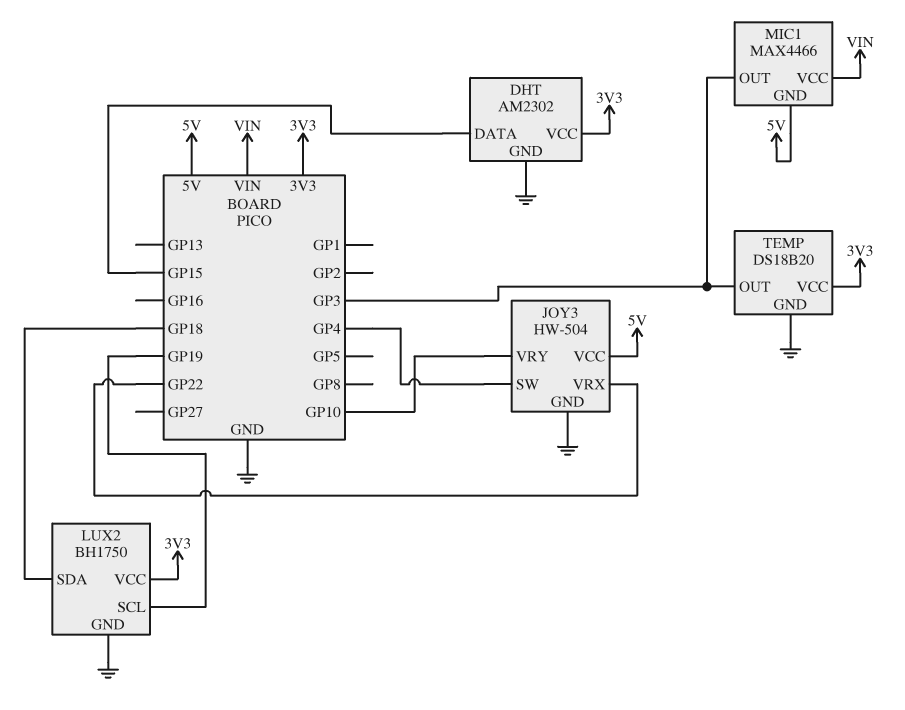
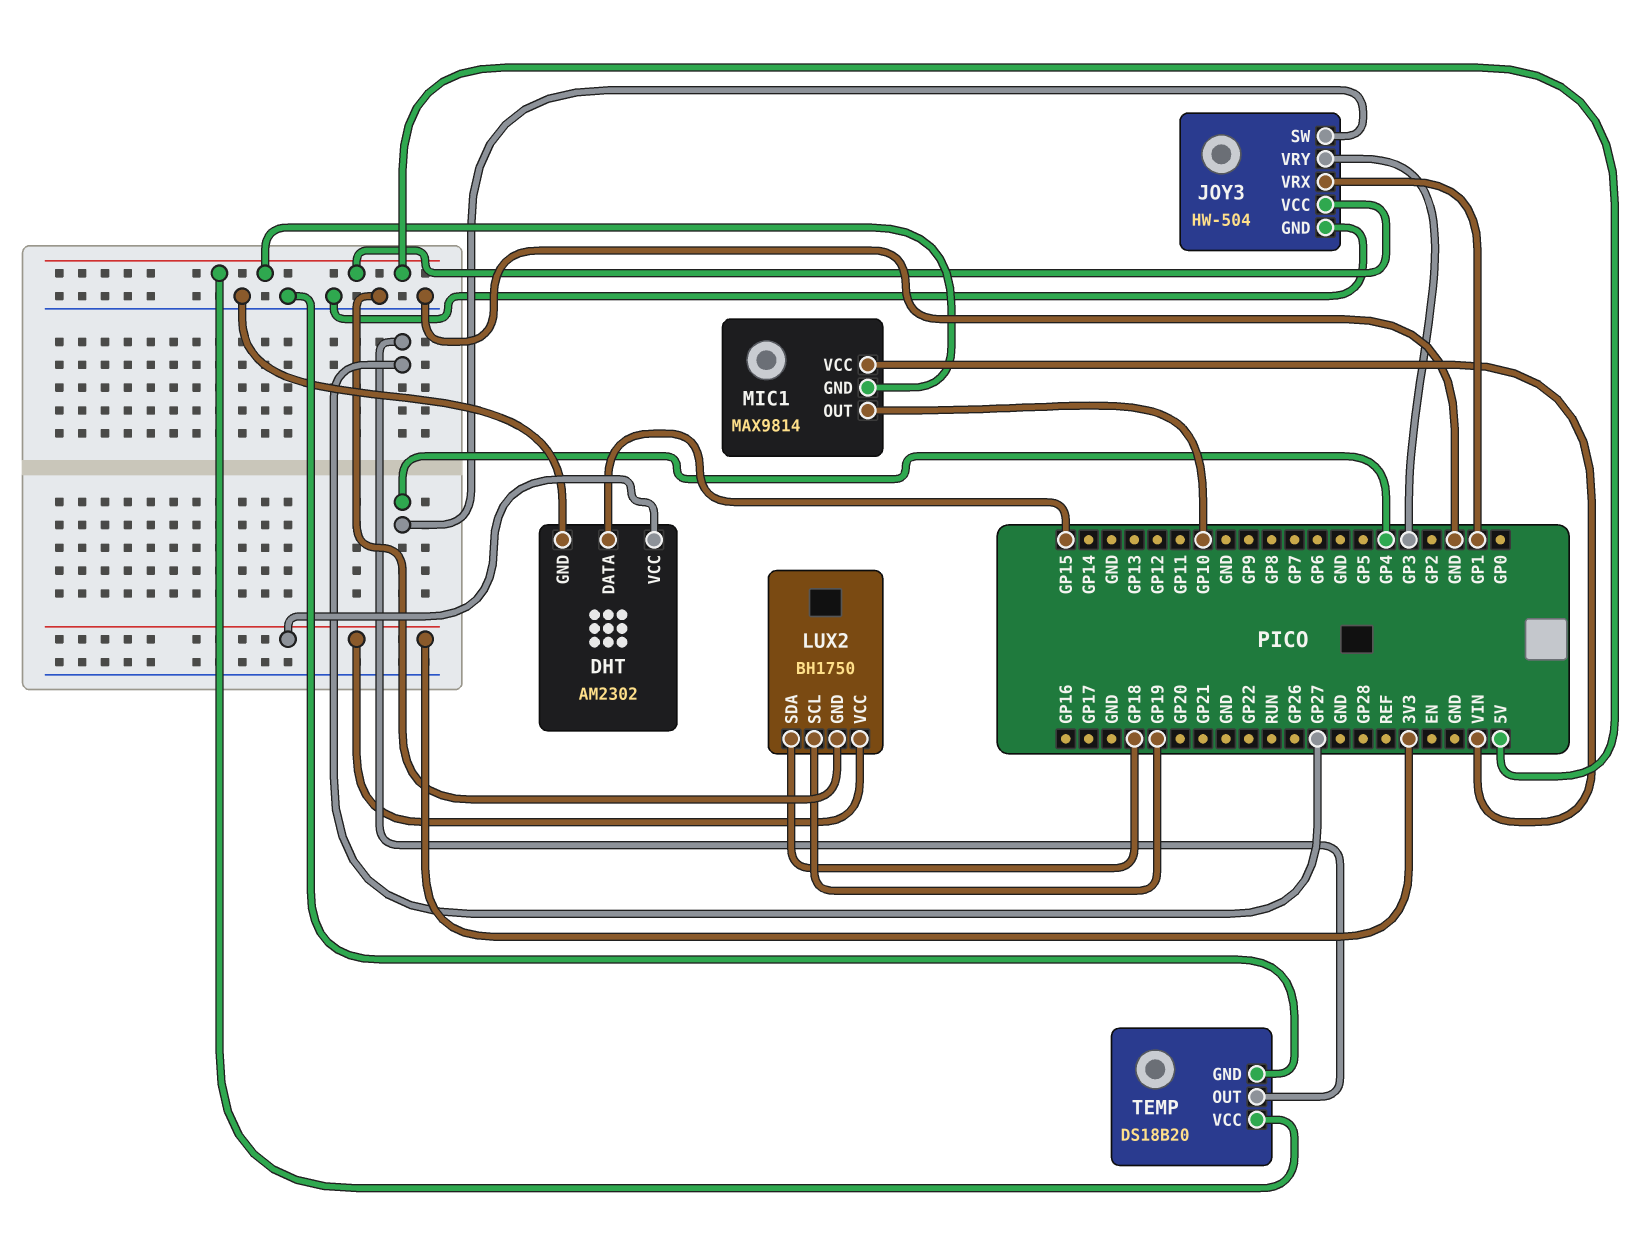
JOY3 pin VRX: GP22 -> GP1
JOY3 pin VRY: GP10 -> GP3
MIC1: MAX4466 -> MAX9814
MIC1 pin OUT: GP3 -> GP10
TEMP pin OUT: GP3 -> GP27
TEMP pin VCC: 3V3 -> 5V

